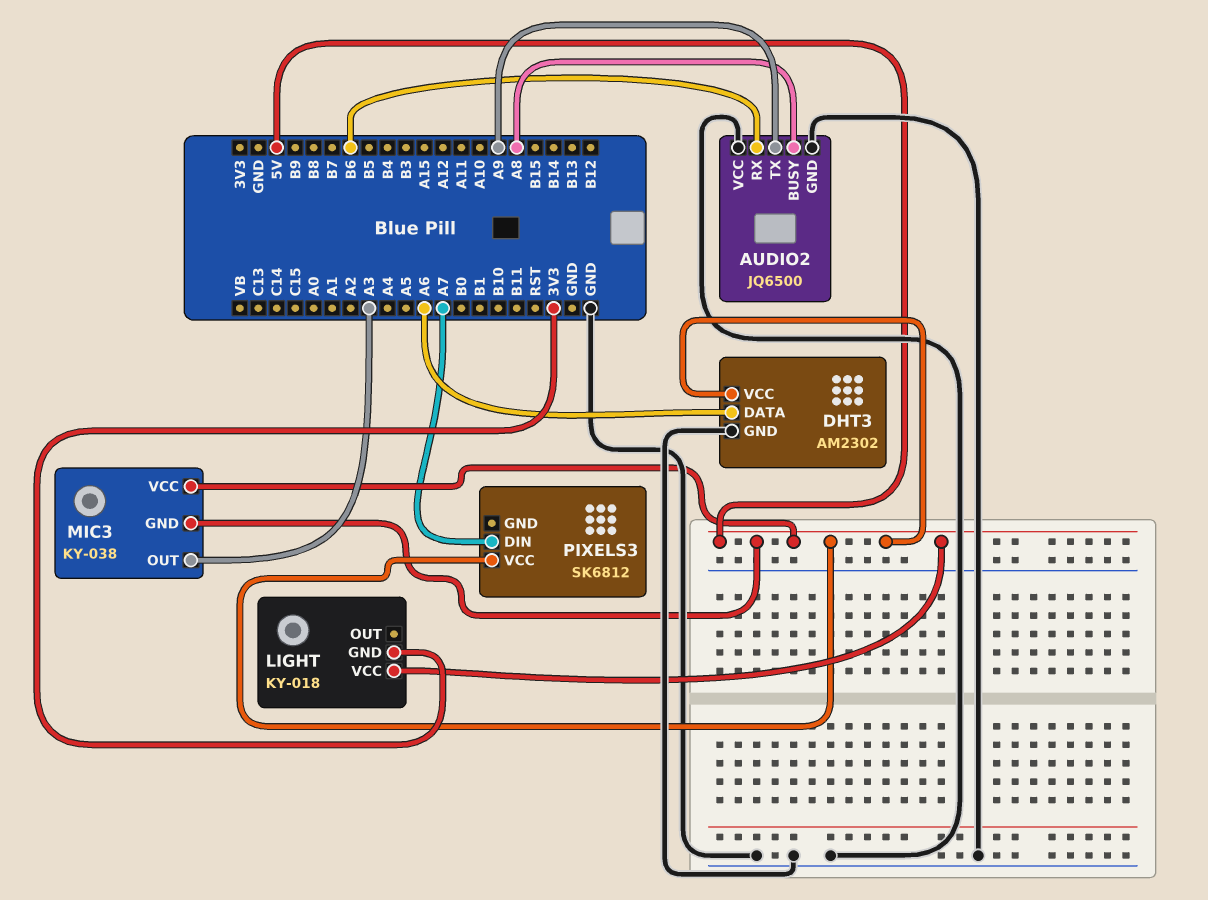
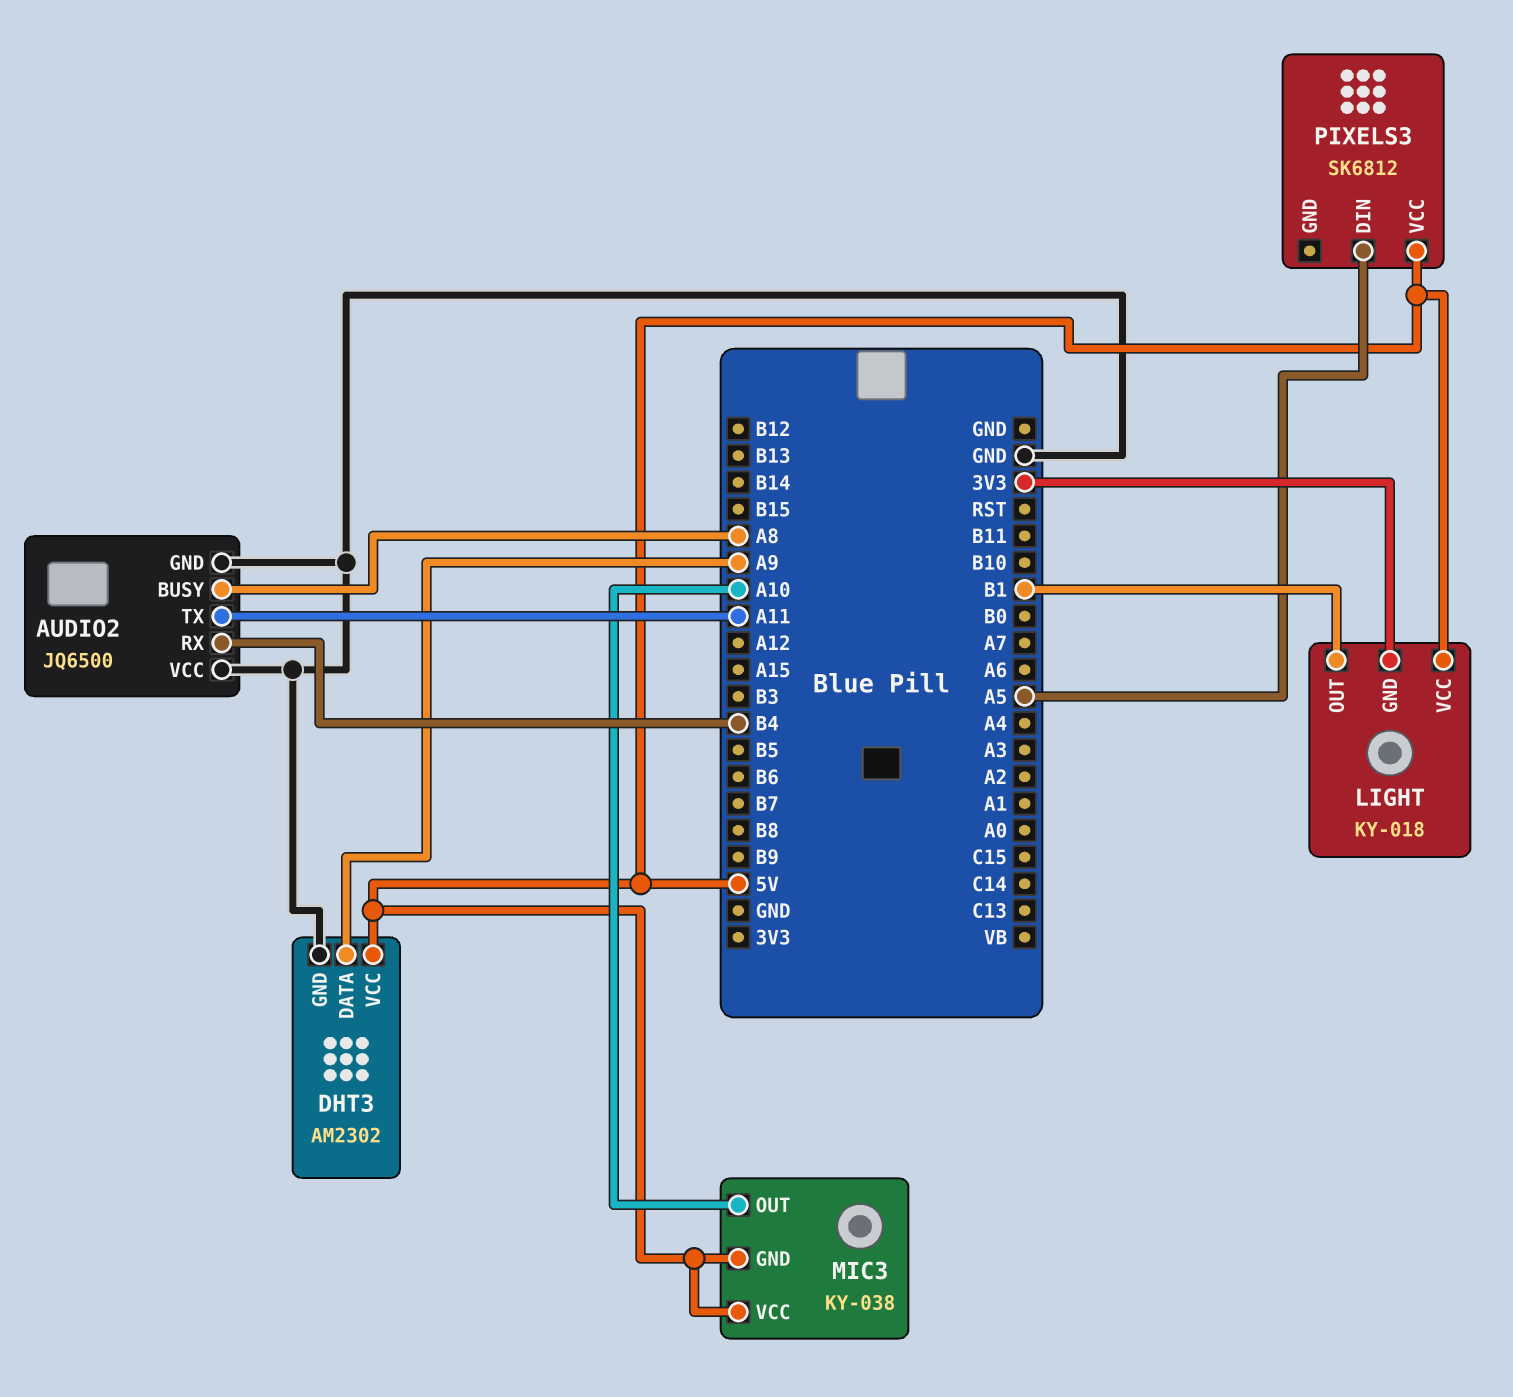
AUDIO2 pin RX: B6 -> B4
AUDIO2 pin TX: A9 -> A11
DHT3 pin DATA: A6 -> A9
LIGHT pin OUT: none -> B1
MIC3 pin OUT: A3 -> A10
PIXELS3 pin DIN: A7 -> A5

